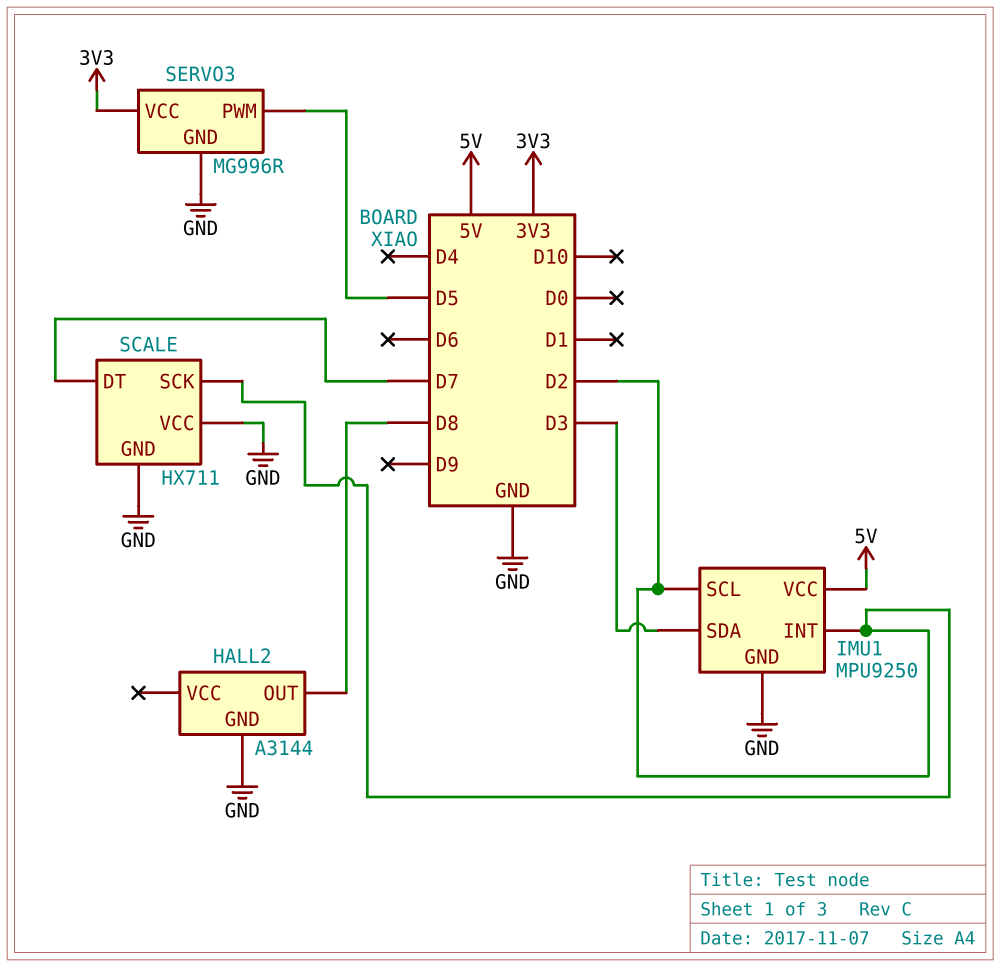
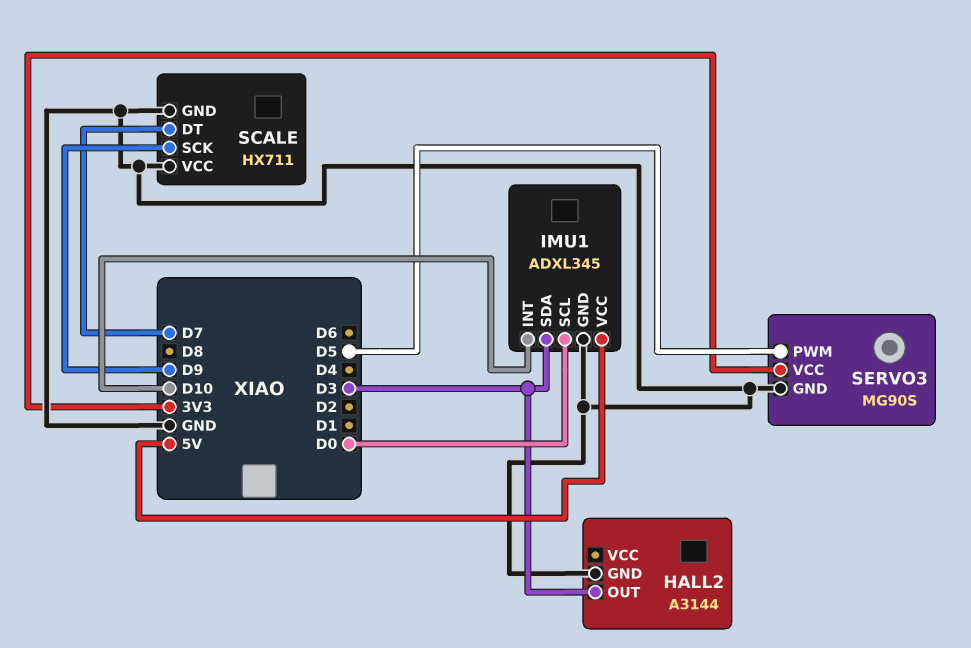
HALL2 pin OUT: D8 -> D3
IMU1: MPU9250 -> ADXL345
IMU1 pin INT: D2 -> D10
IMU1 pin SCL: D2 -> D0
SCALE pin SCK: D2 -> D9
SERVO3: MG996R -> MG90S

